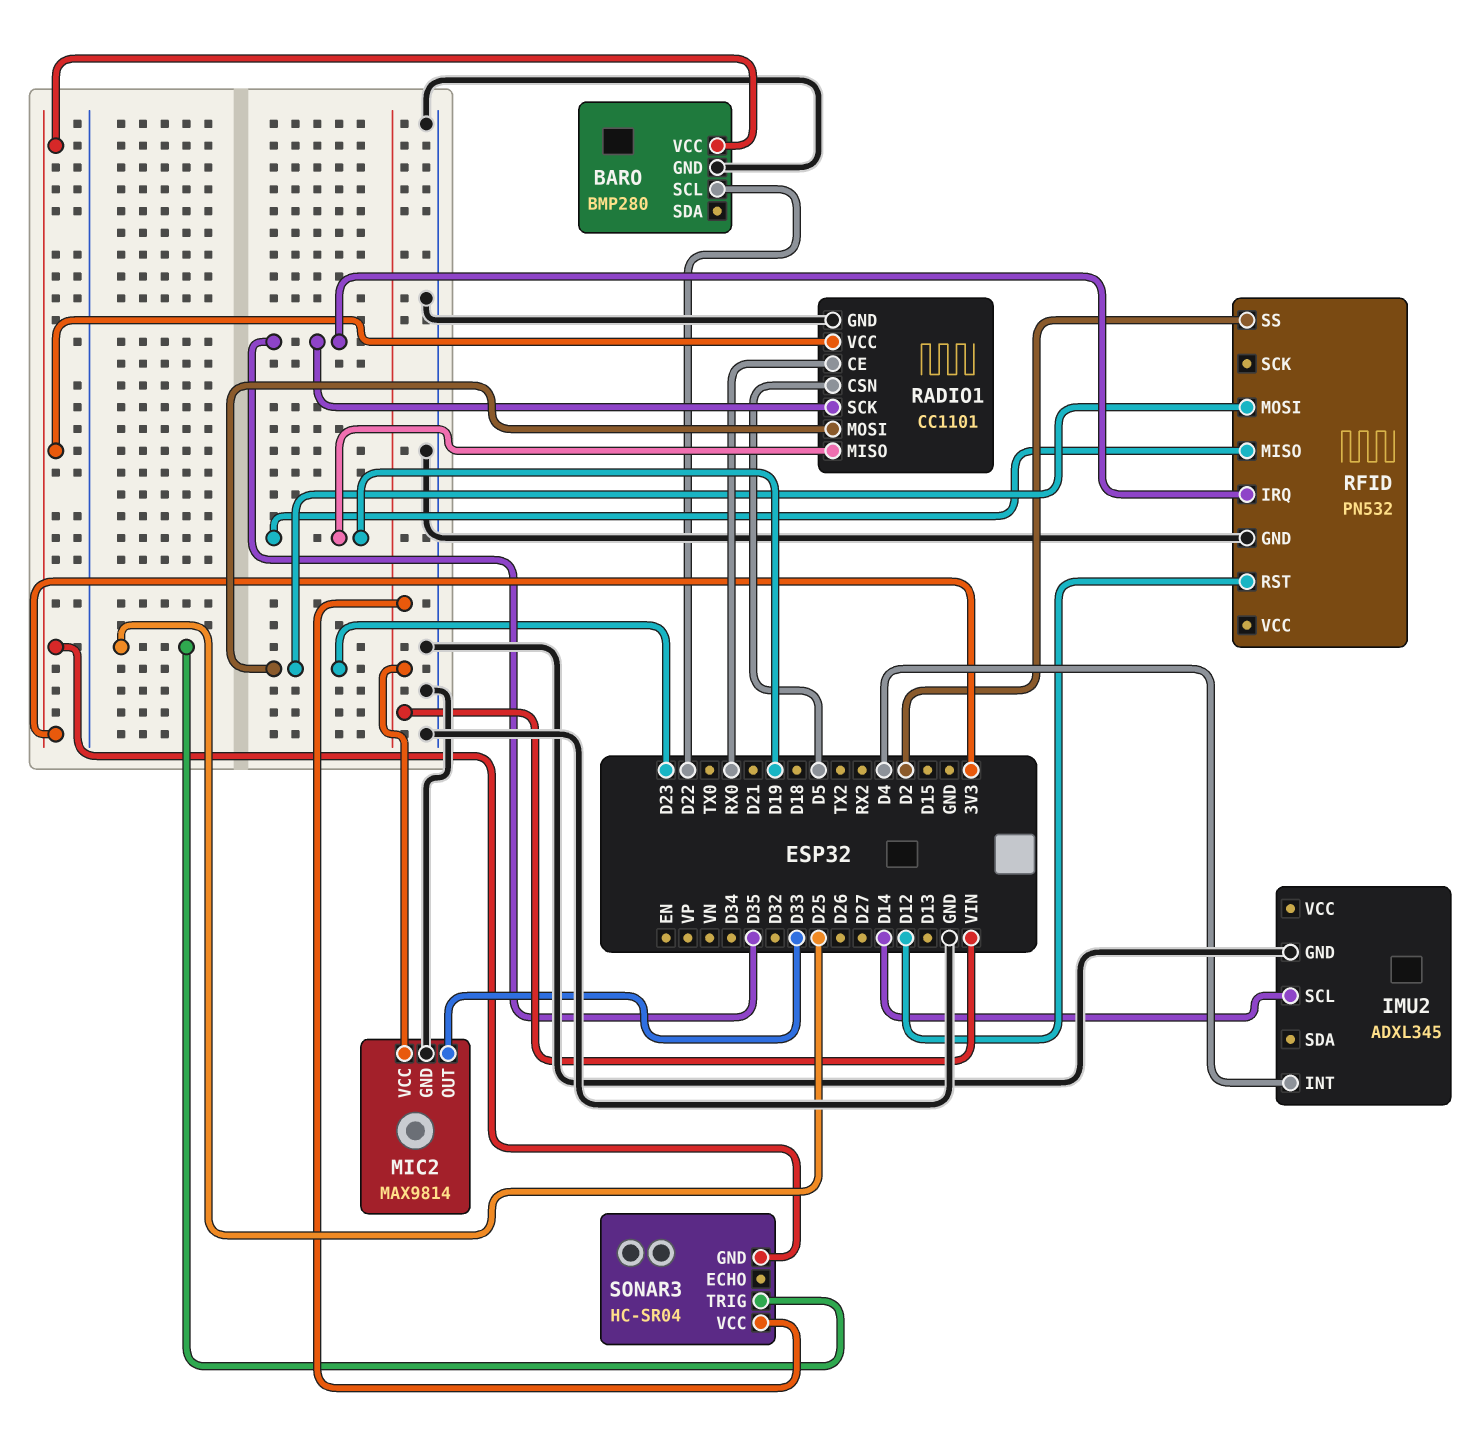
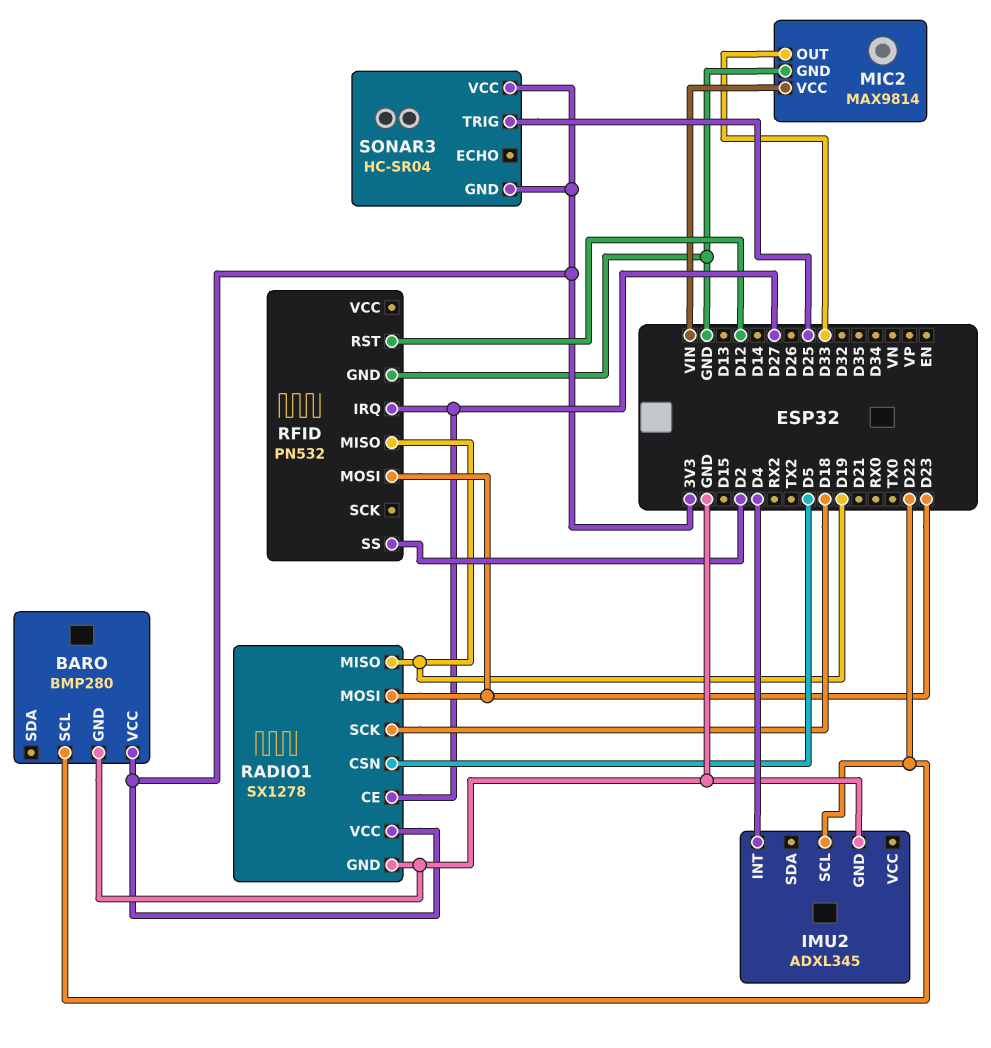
IMU2 pin SCL: D14 -> D22
RADIO1: CC1101 -> SX1278
RADIO1 pin CE: RX0 -> D27
RADIO1 pin SCK: D35 -> D18
RFID pin IRQ: D35 -> D27
SONAR3 pin VCC: VIN -> 3V3

